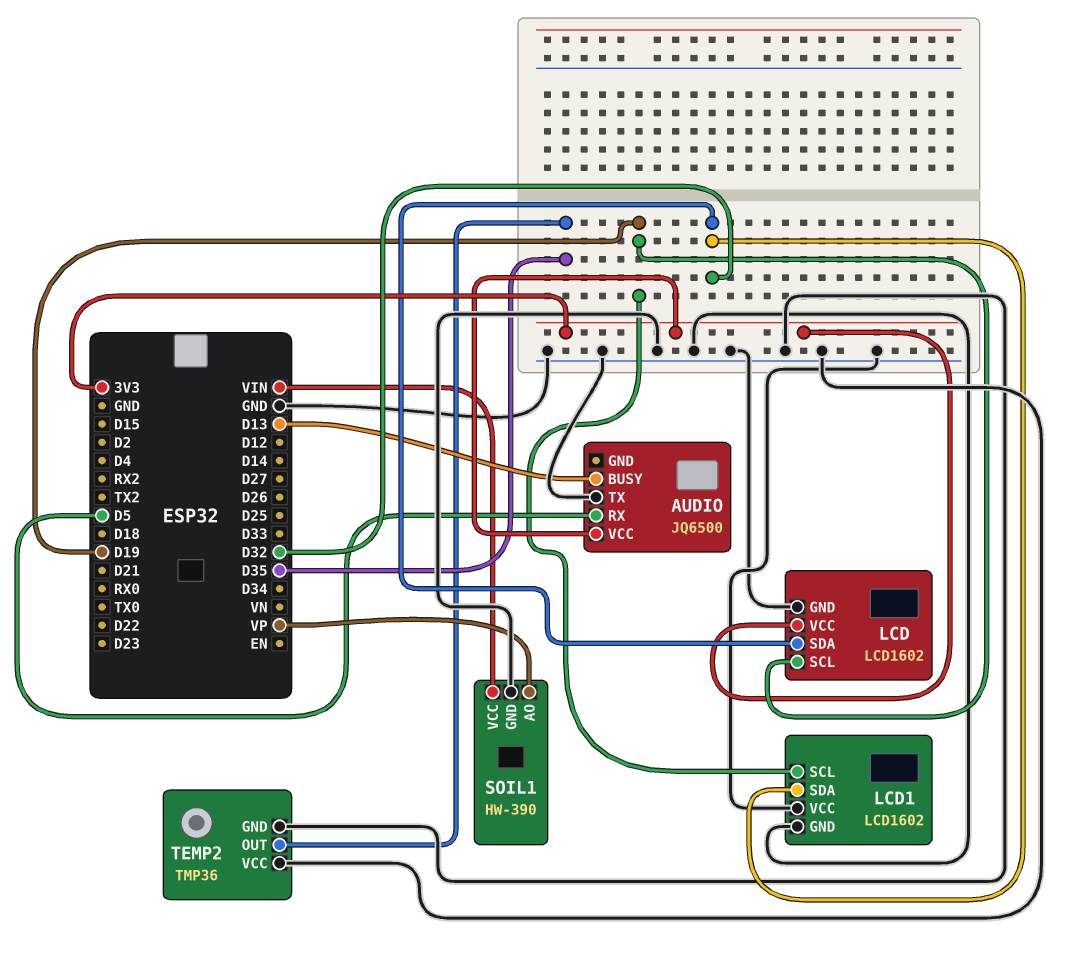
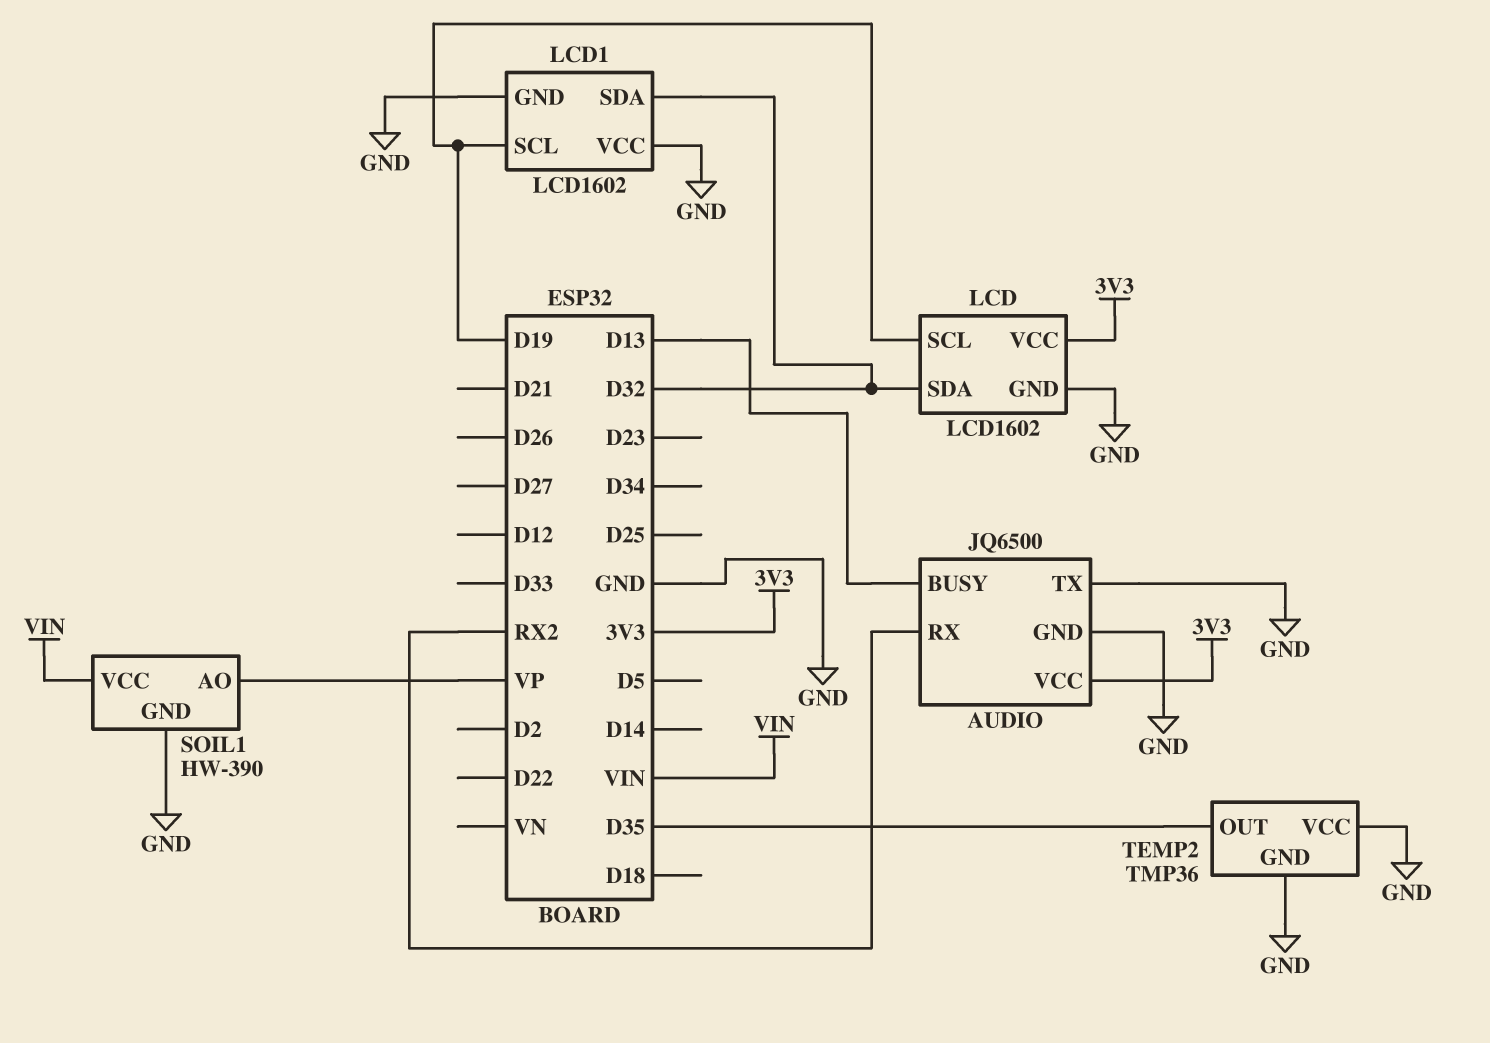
AUDIO pin GND: none -> GND
AUDIO pin RX: D5 -> RX2

